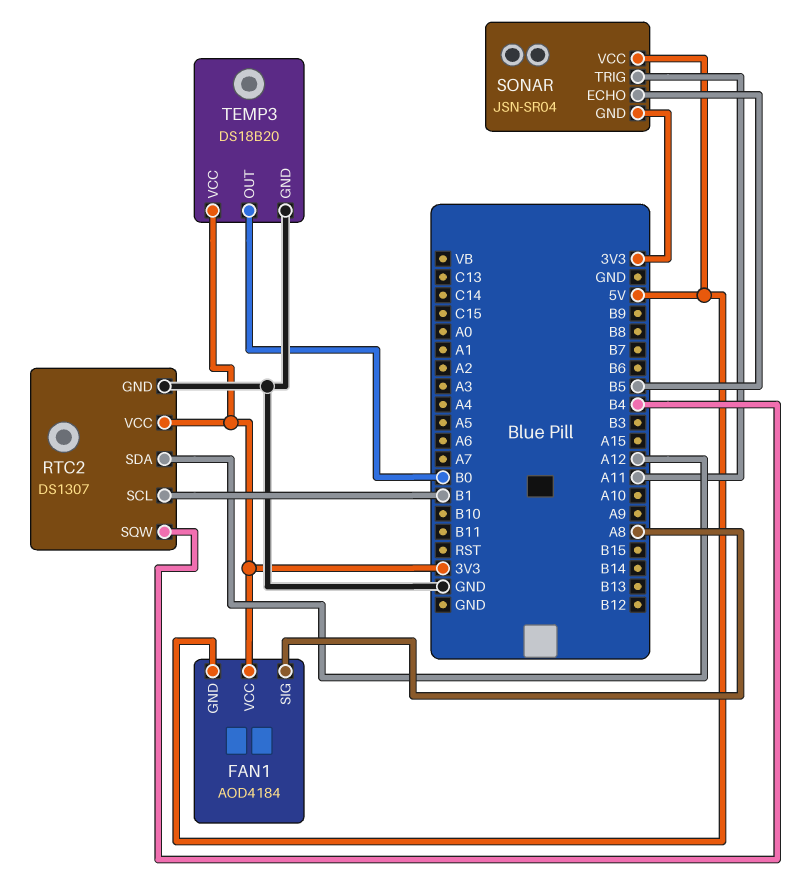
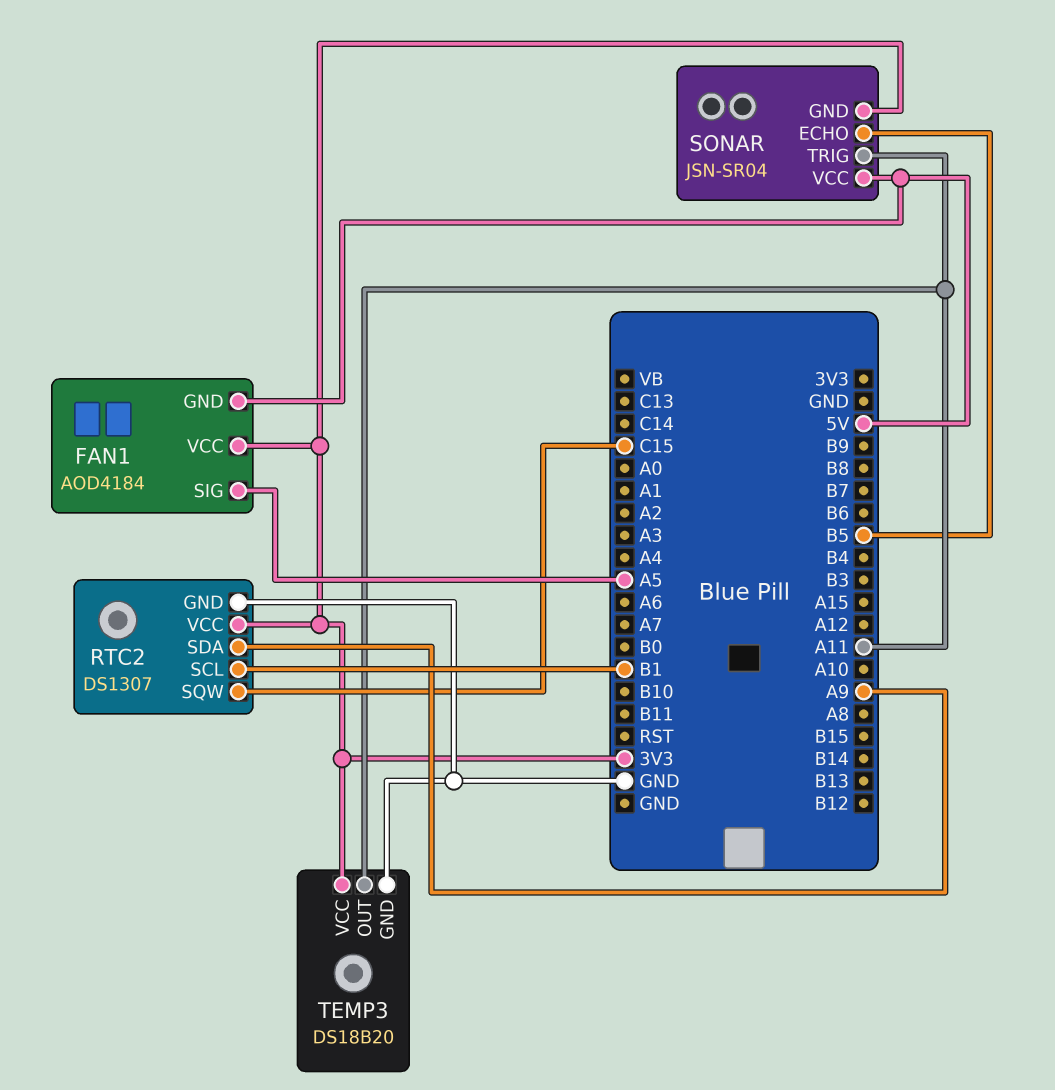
FAN1 pin SIG: A8 -> A5
RTC2 pin SDA: A12 -> A9
RTC2 pin SQW: B4 -> C15
TEMP3 pin OUT: B0 -> A11

